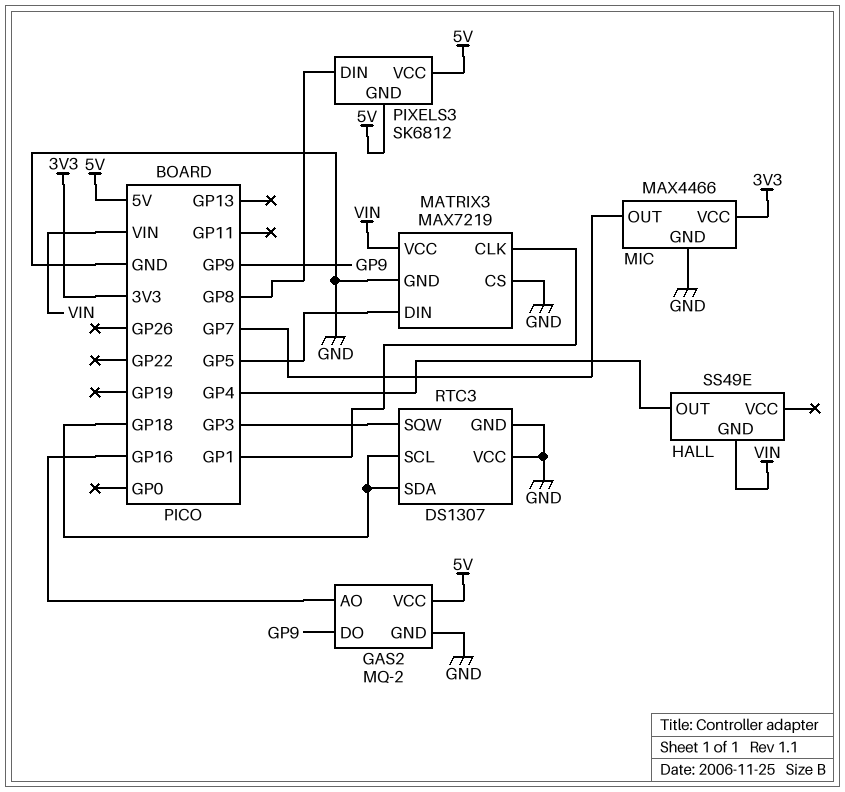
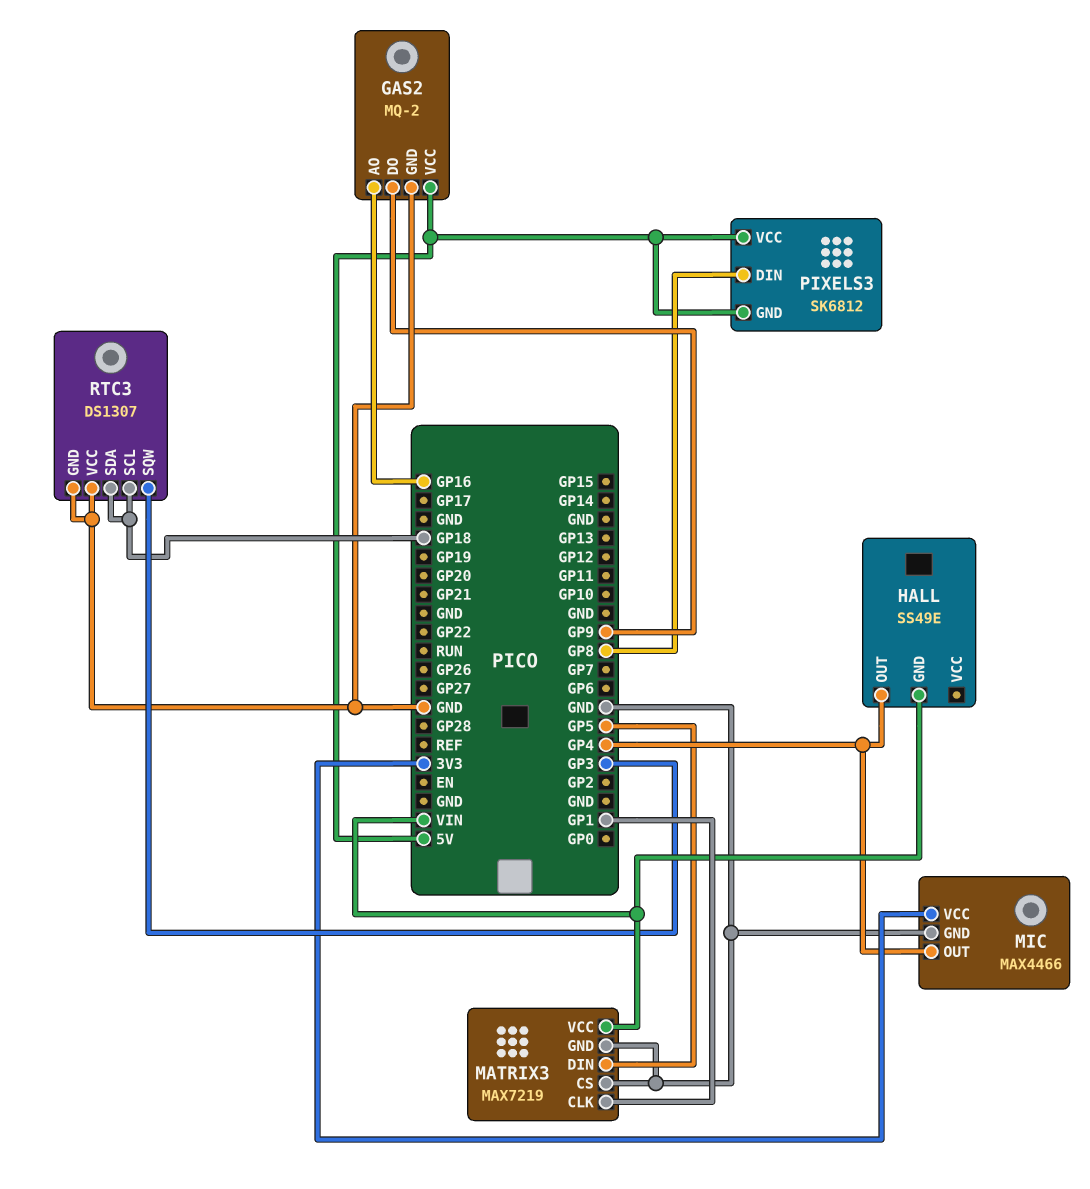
MIC pin OUT: GP7 -> GP4

